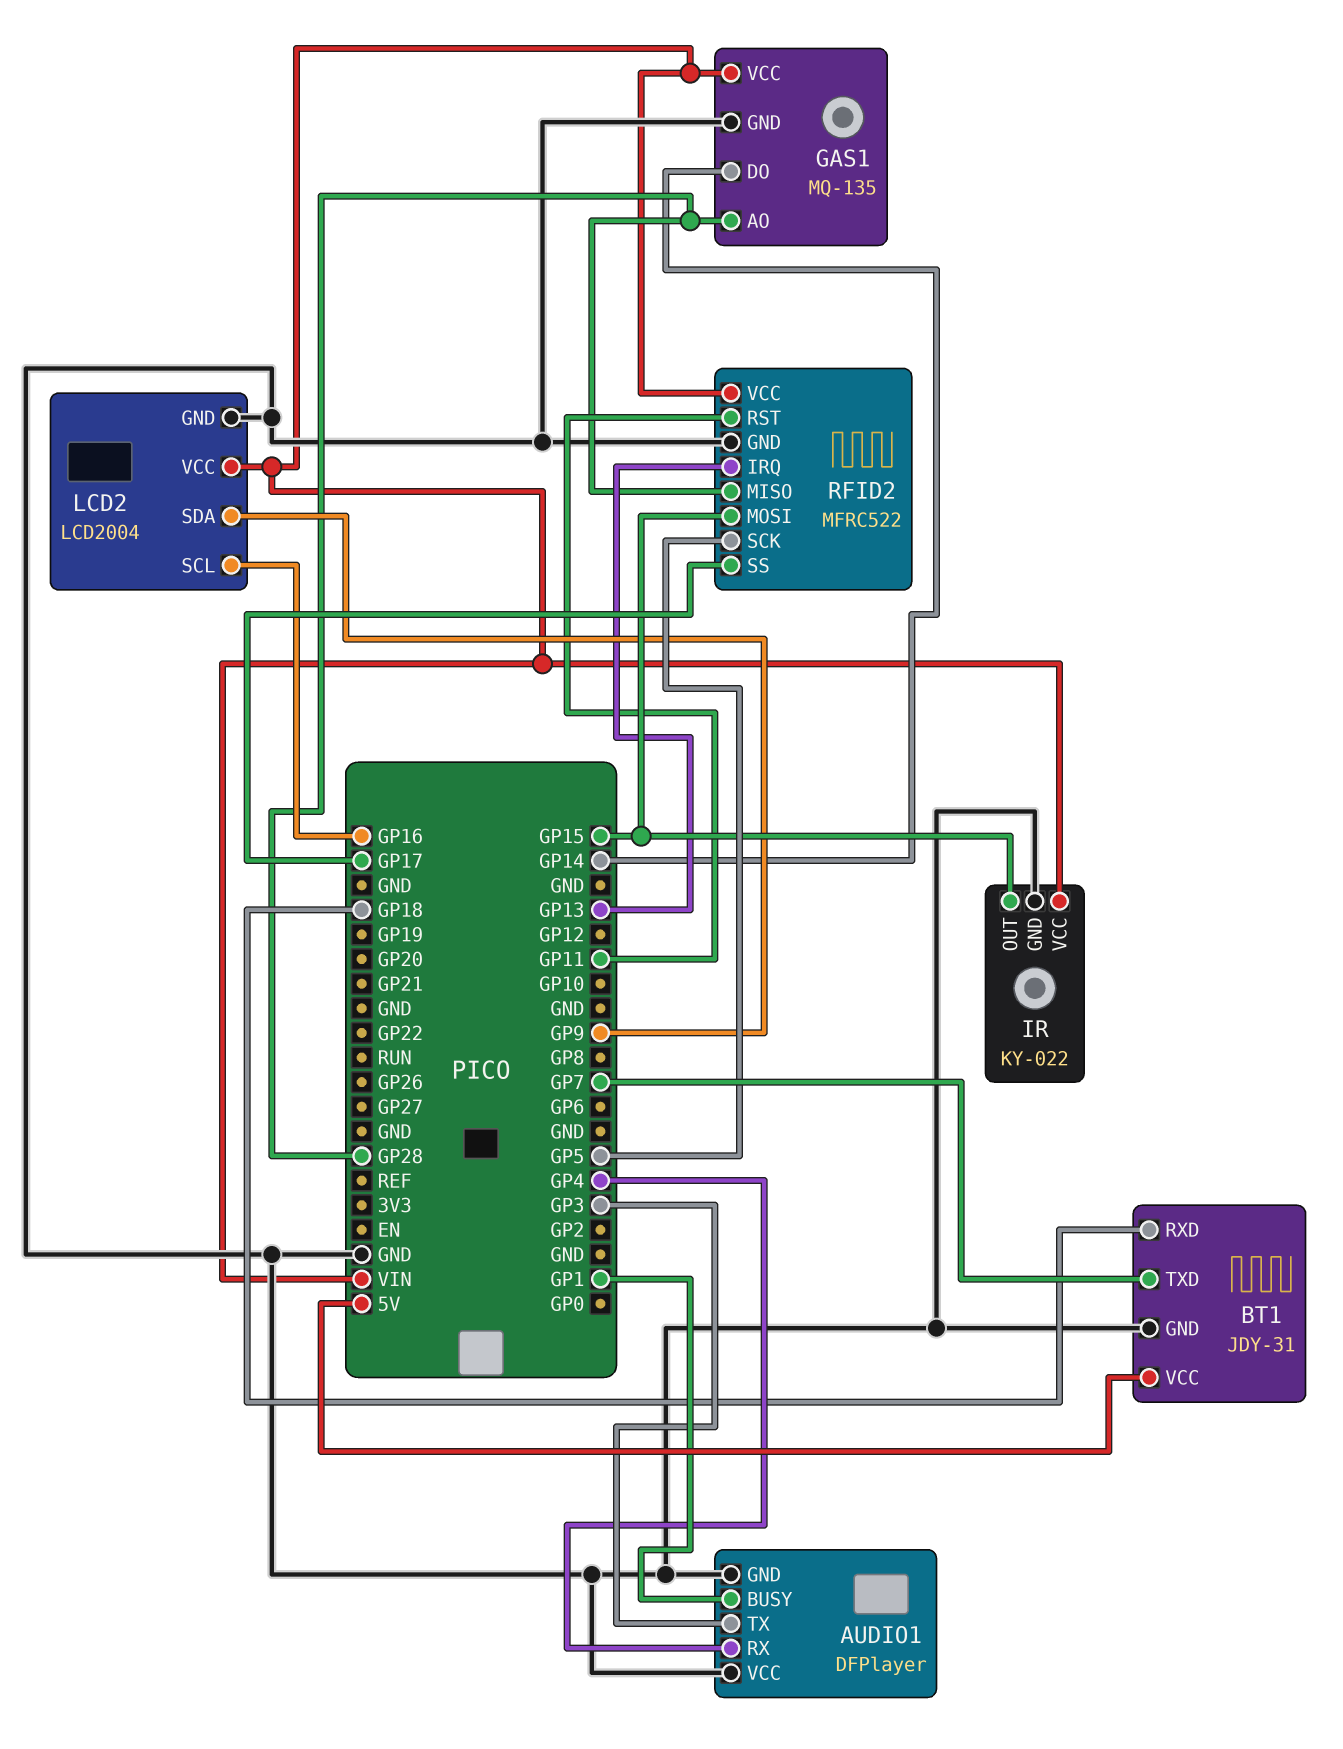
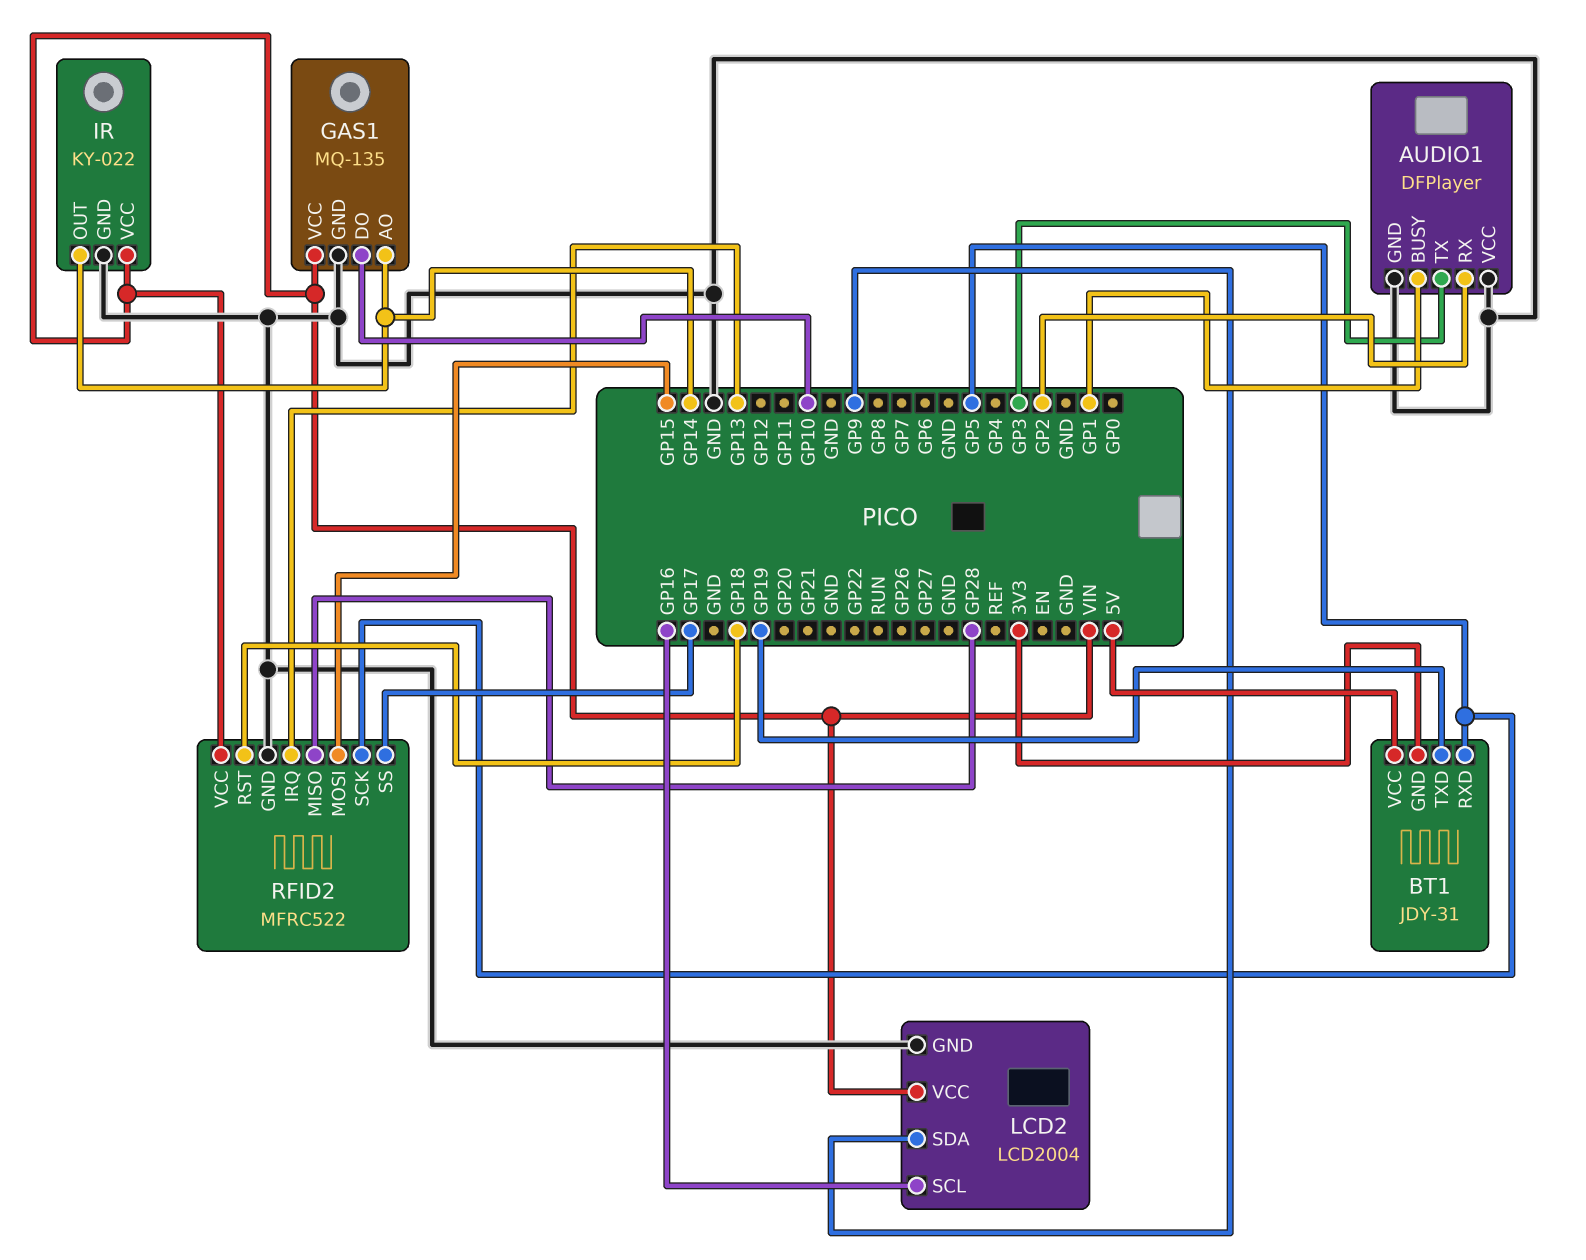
AUDIO1 pin RX: GP4 -> GP2
BT1 pin GND: GND -> 3V3
BT1 pin RXD: GP18 -> GP5
BT1 pin TXD: GP7 -> GP19
GAS1 pin AO: GP28 -> GP14
GAS1 pin DO: GP14 -> GP10
IR pin OUT: GP15 -> GP14
RFID2 pin RST: GP11 -> GP18

